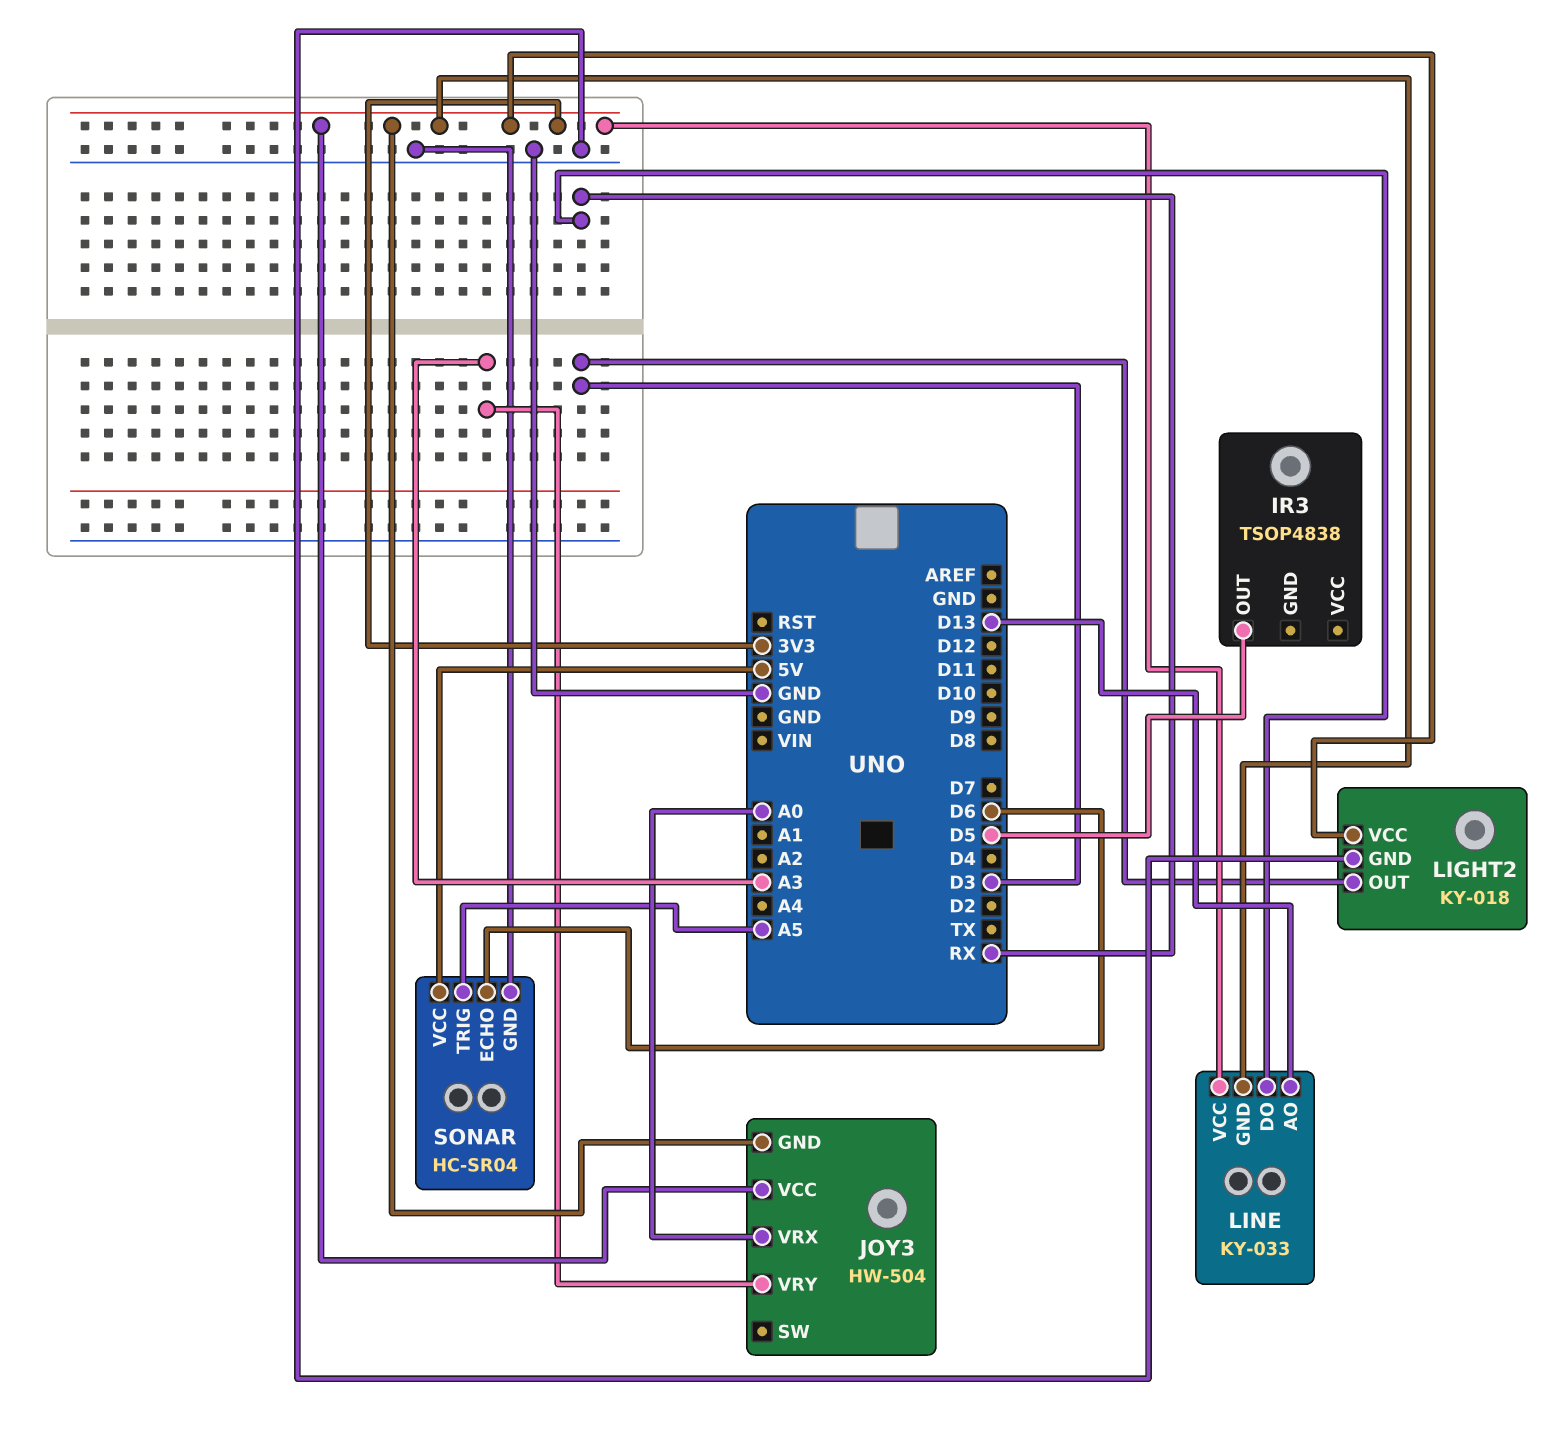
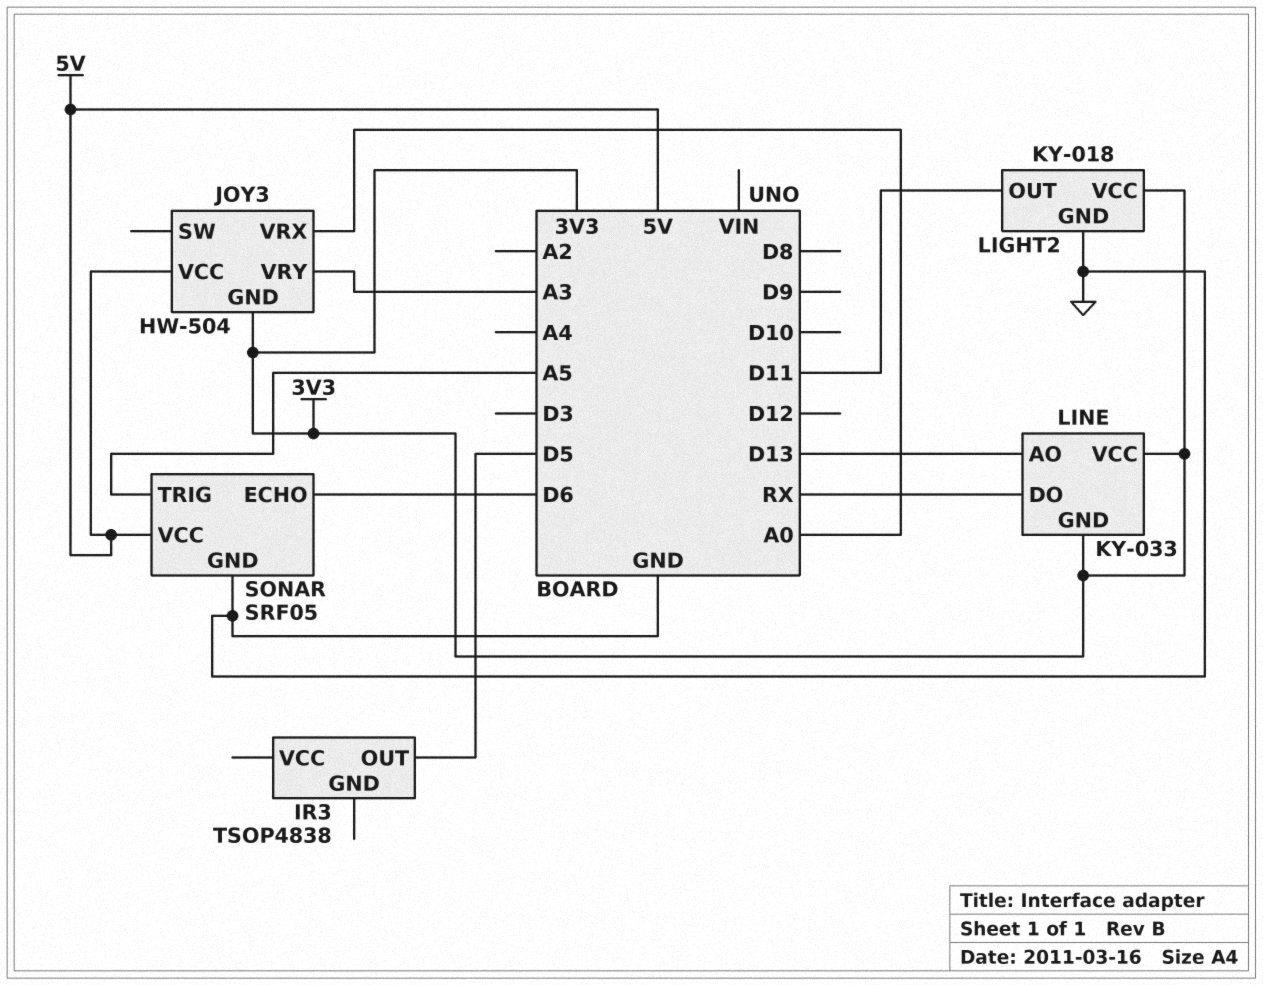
JOY3 pin VCC: 3V3 -> 5V
LIGHT2 pin OUT: D3 -> D11
SONAR: HC-SR04 -> SRF05

